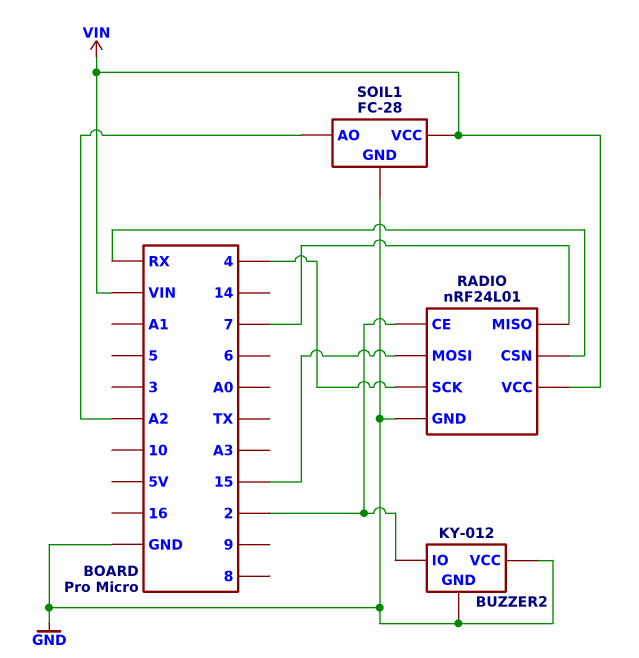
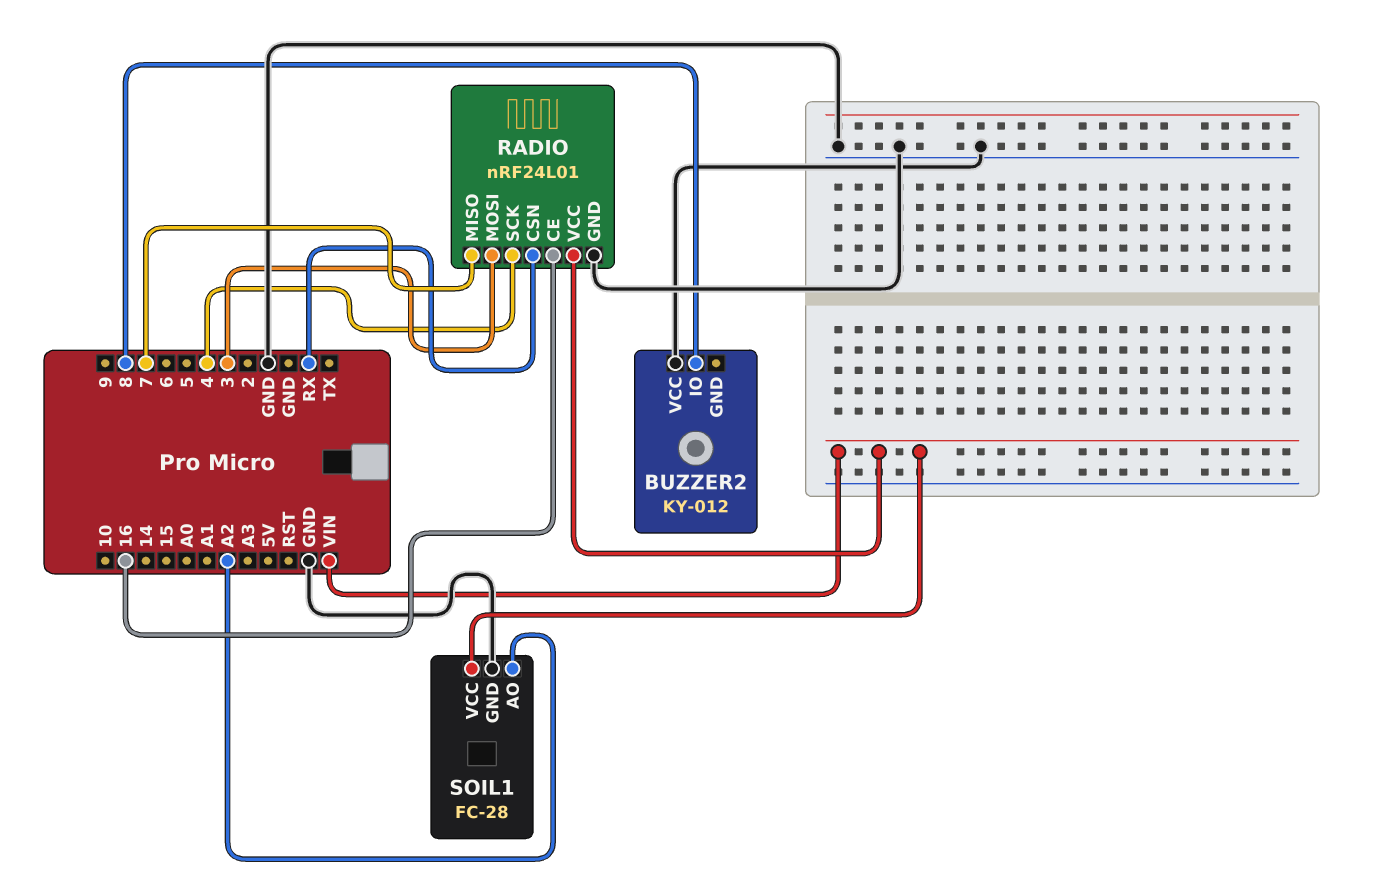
BUZZER2 pin GND: GND -> none
BUZZER2 pin IO: 2 -> 8
RADIO pin CE: 2 -> 16
RADIO pin MOSI: 15 -> 3

